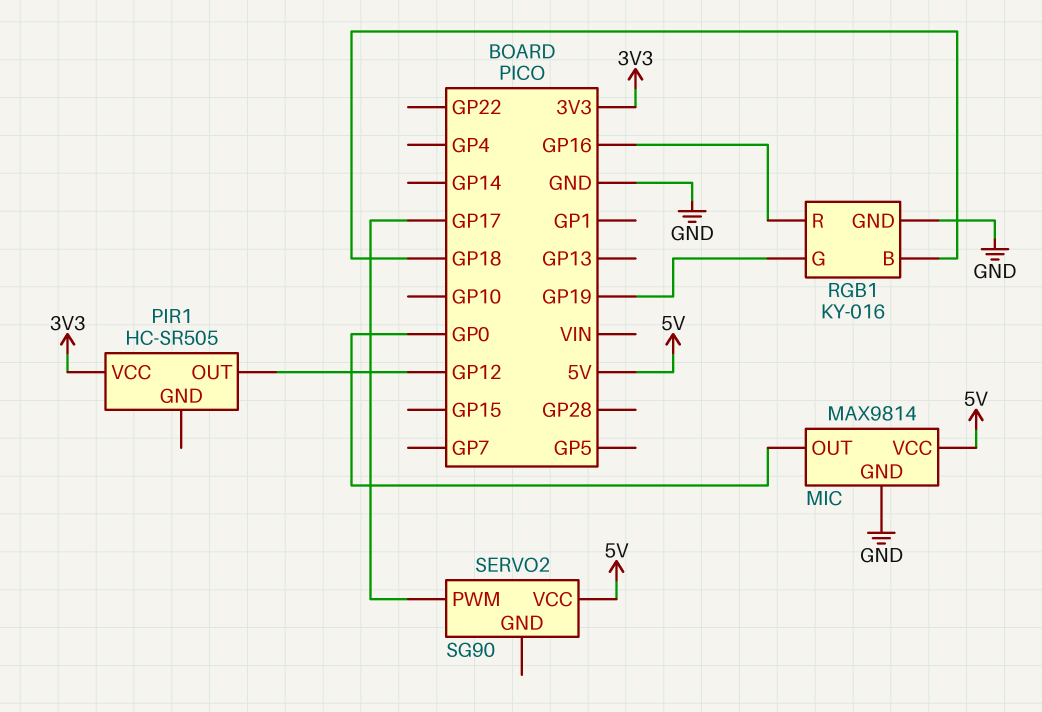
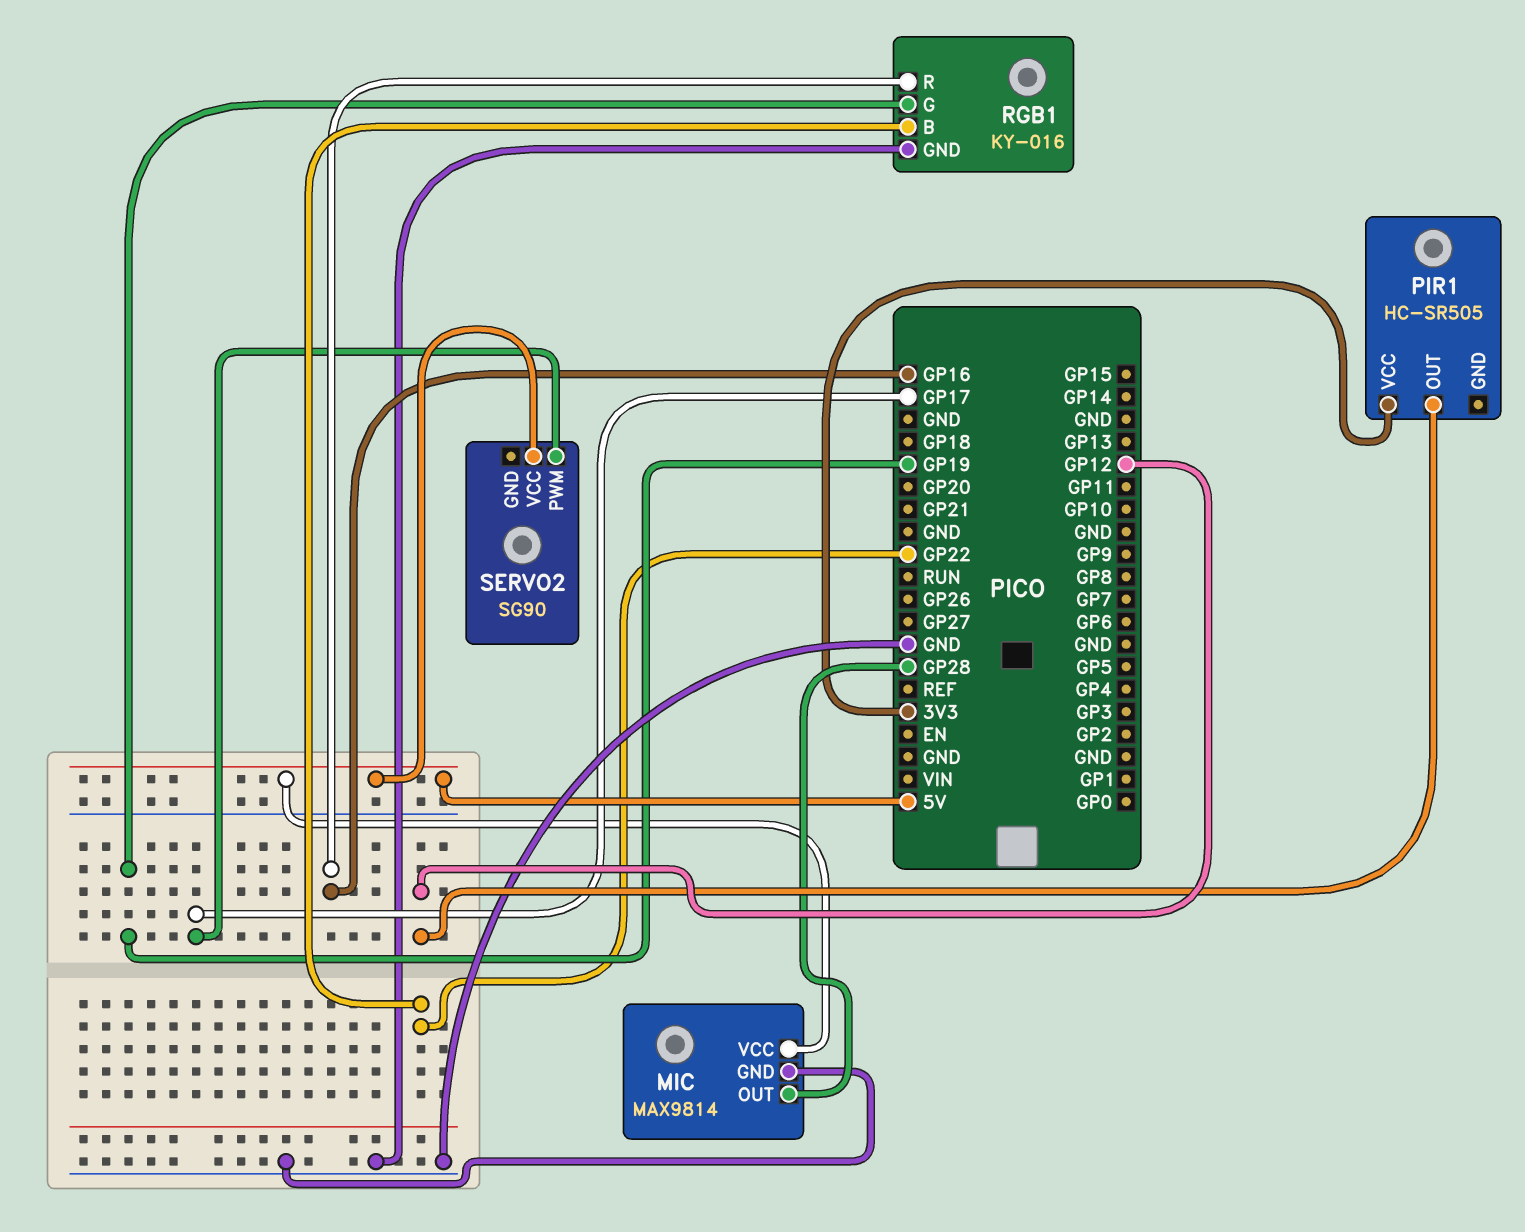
MIC pin OUT: GP0 -> GP28
RGB1 pin B: GP18 -> GP22

